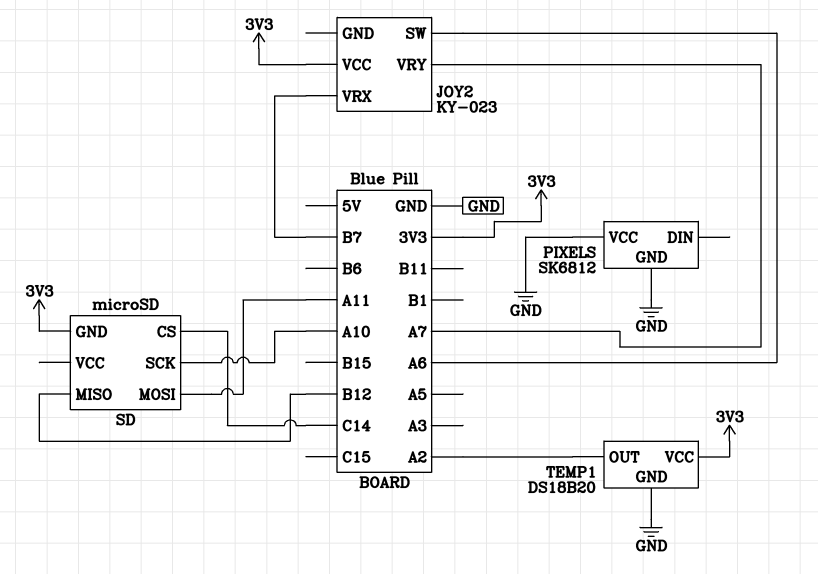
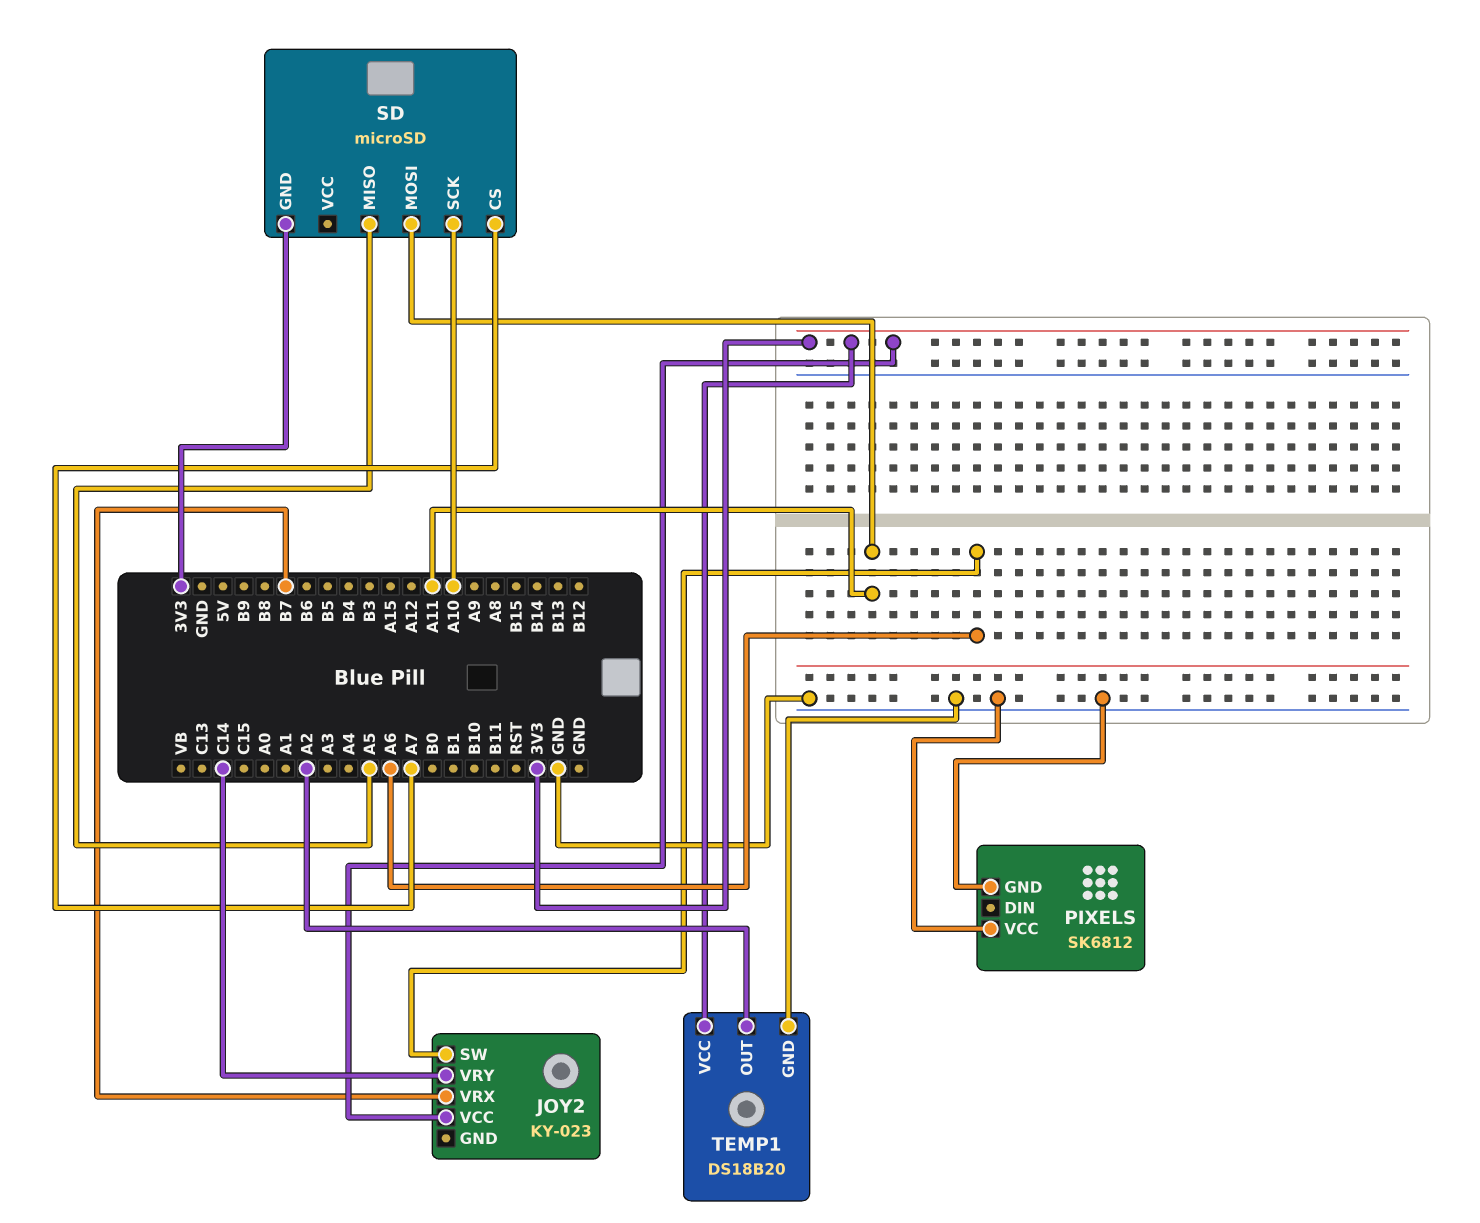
JOY2 pin VRY: A7 -> C14
SD pin CS: C14 -> A7
SD pin MISO: B12 -> A5

